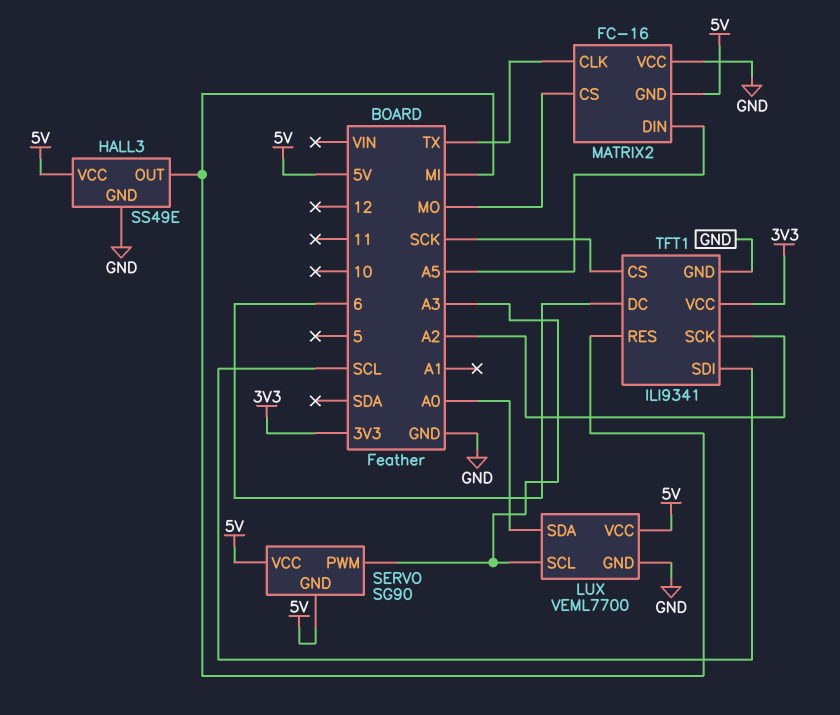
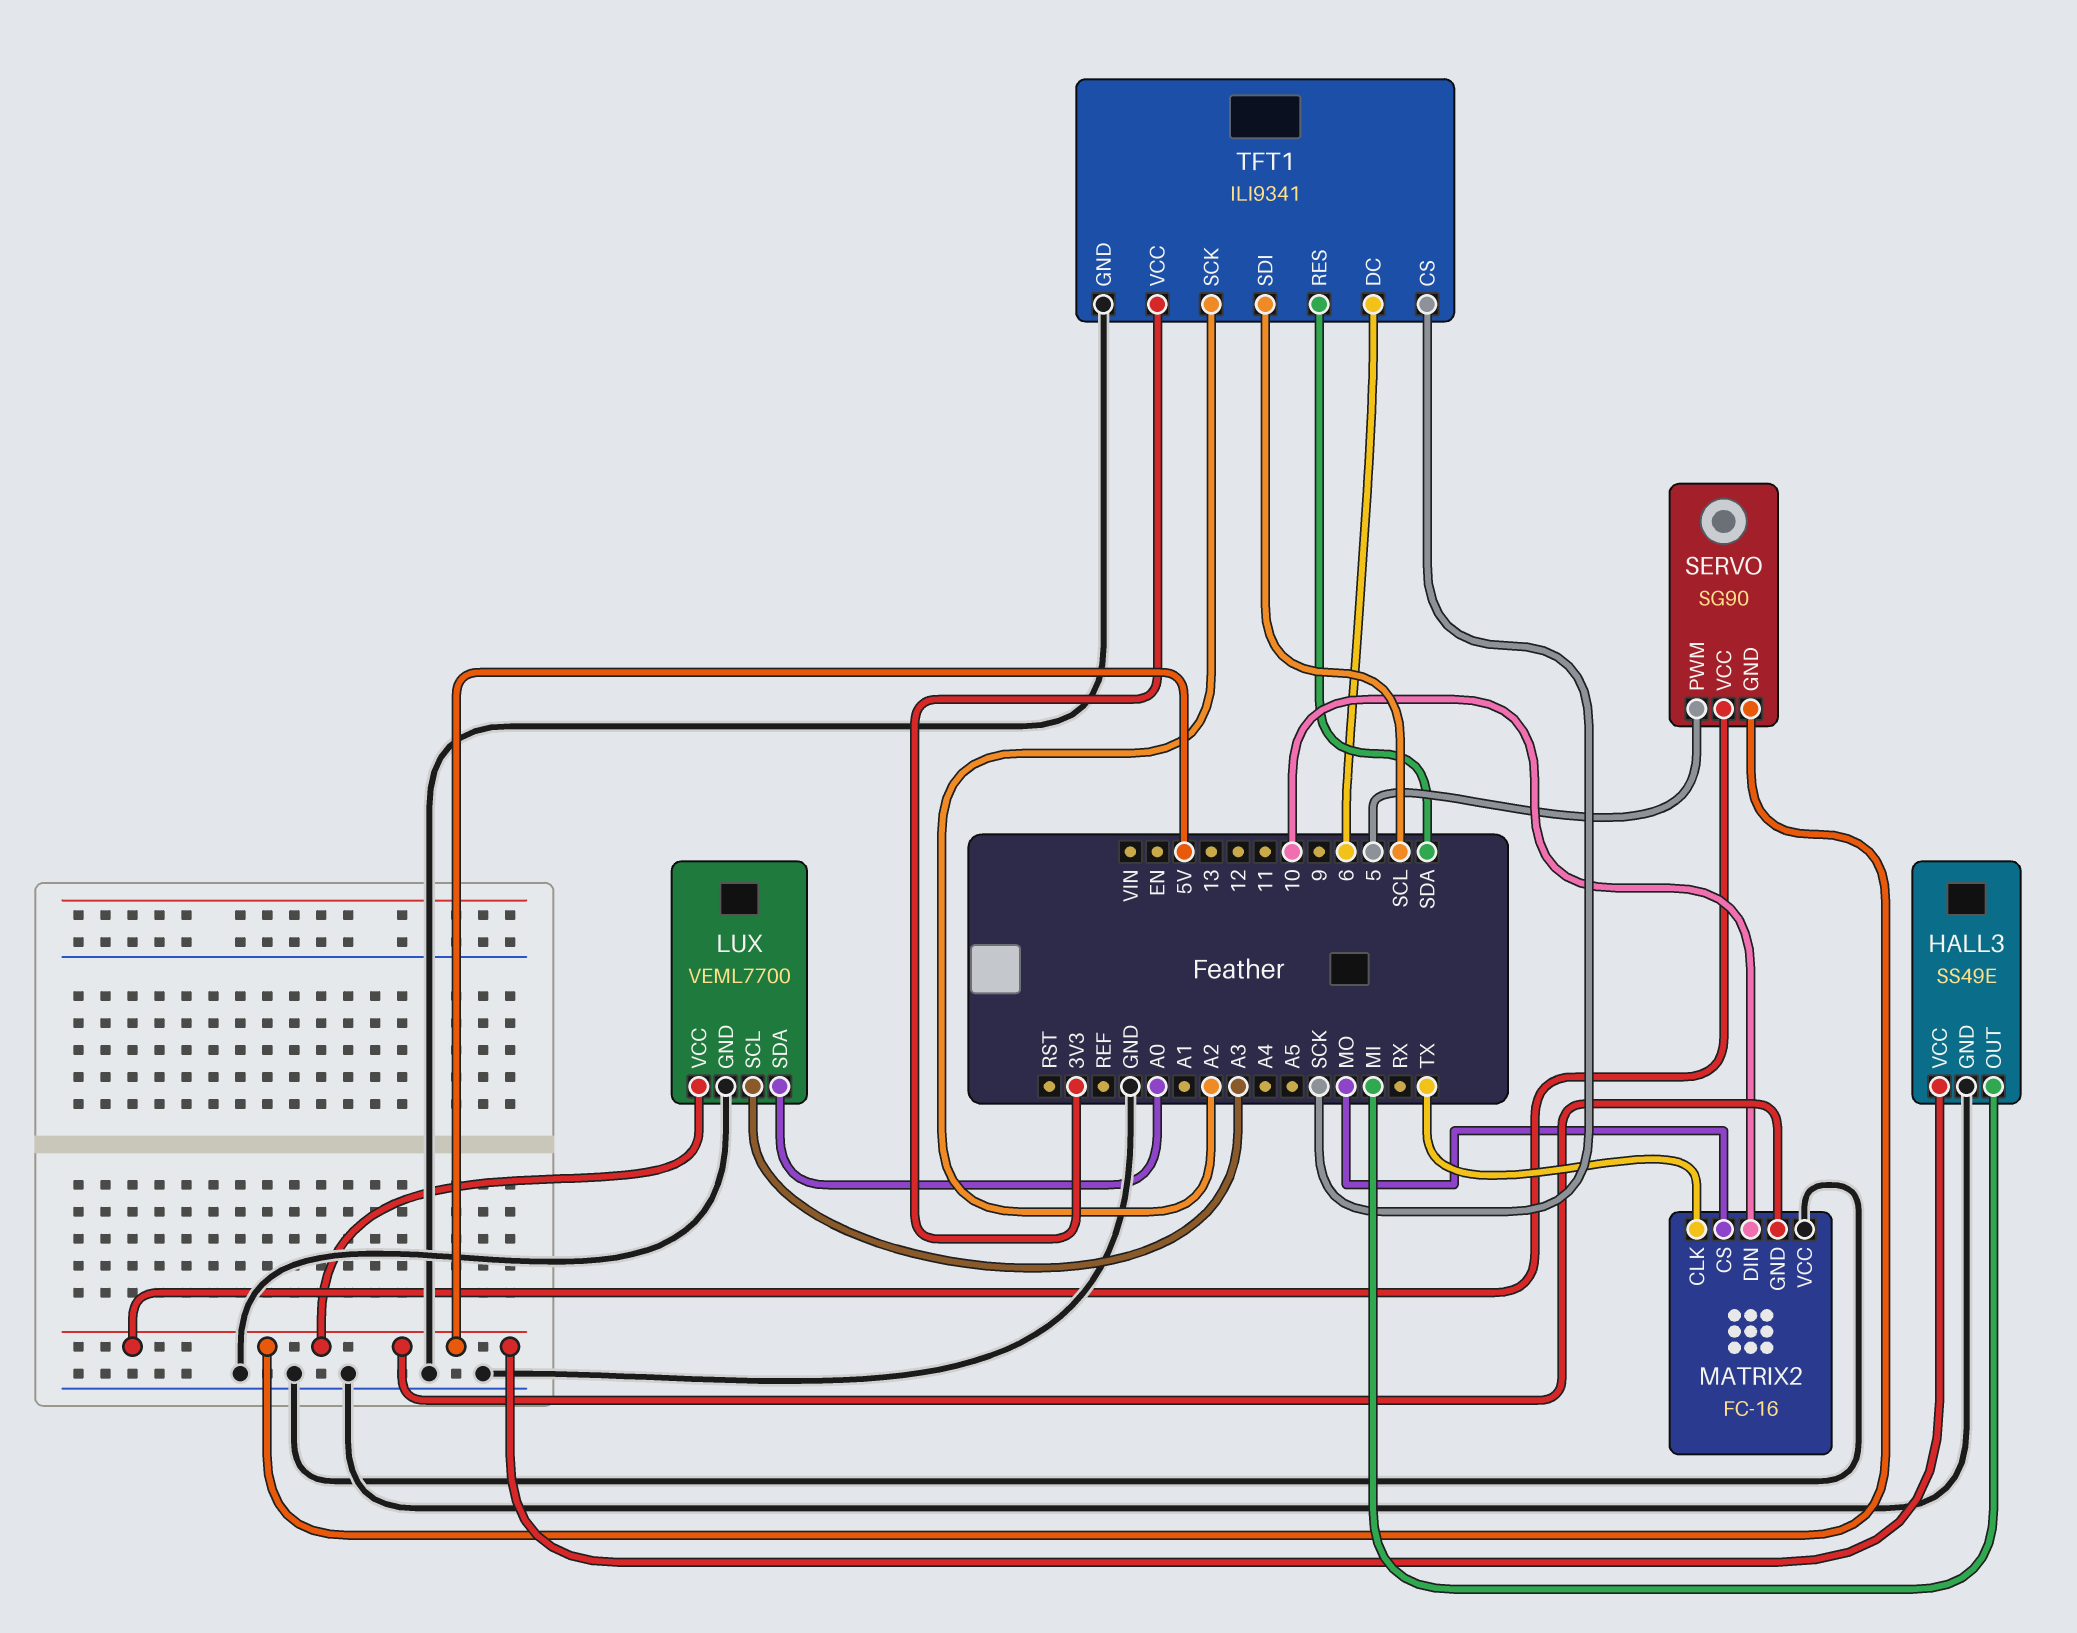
MATRIX2 pin DIN: A5 -> 10
SERVO pin PWM: A3 -> 5
TFT1 pin RES: MI -> SDA

